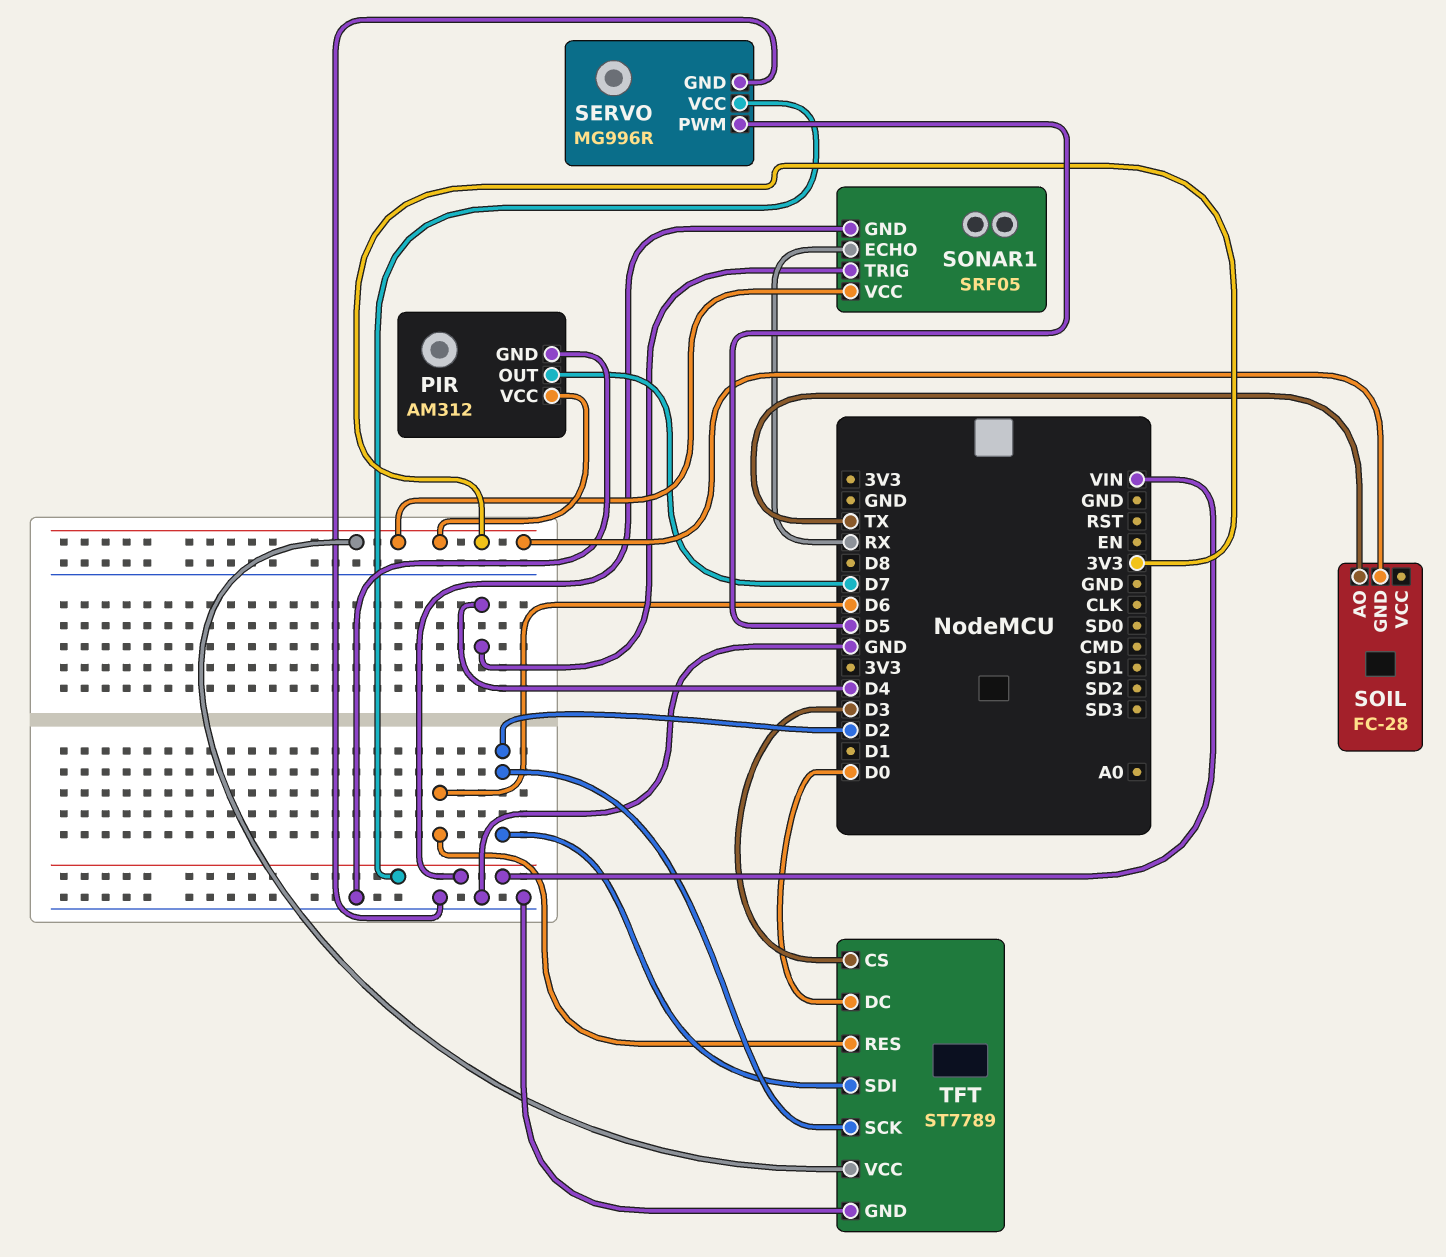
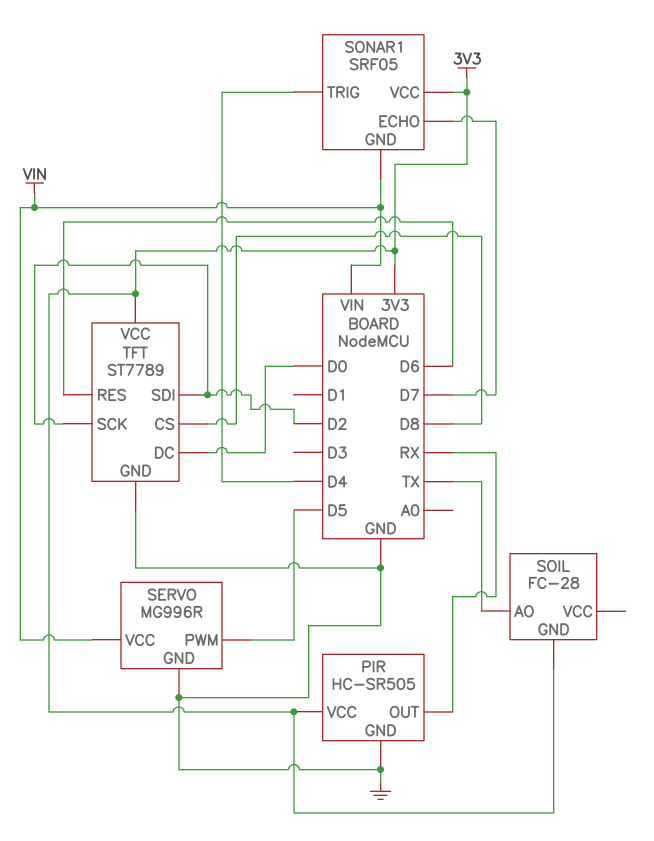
PIR: AM312 -> HC-SR505
PIR pin OUT: D7 -> RX
SONAR1 pin ECHO: RX -> D7
TFT pin CS: D3 -> D8

